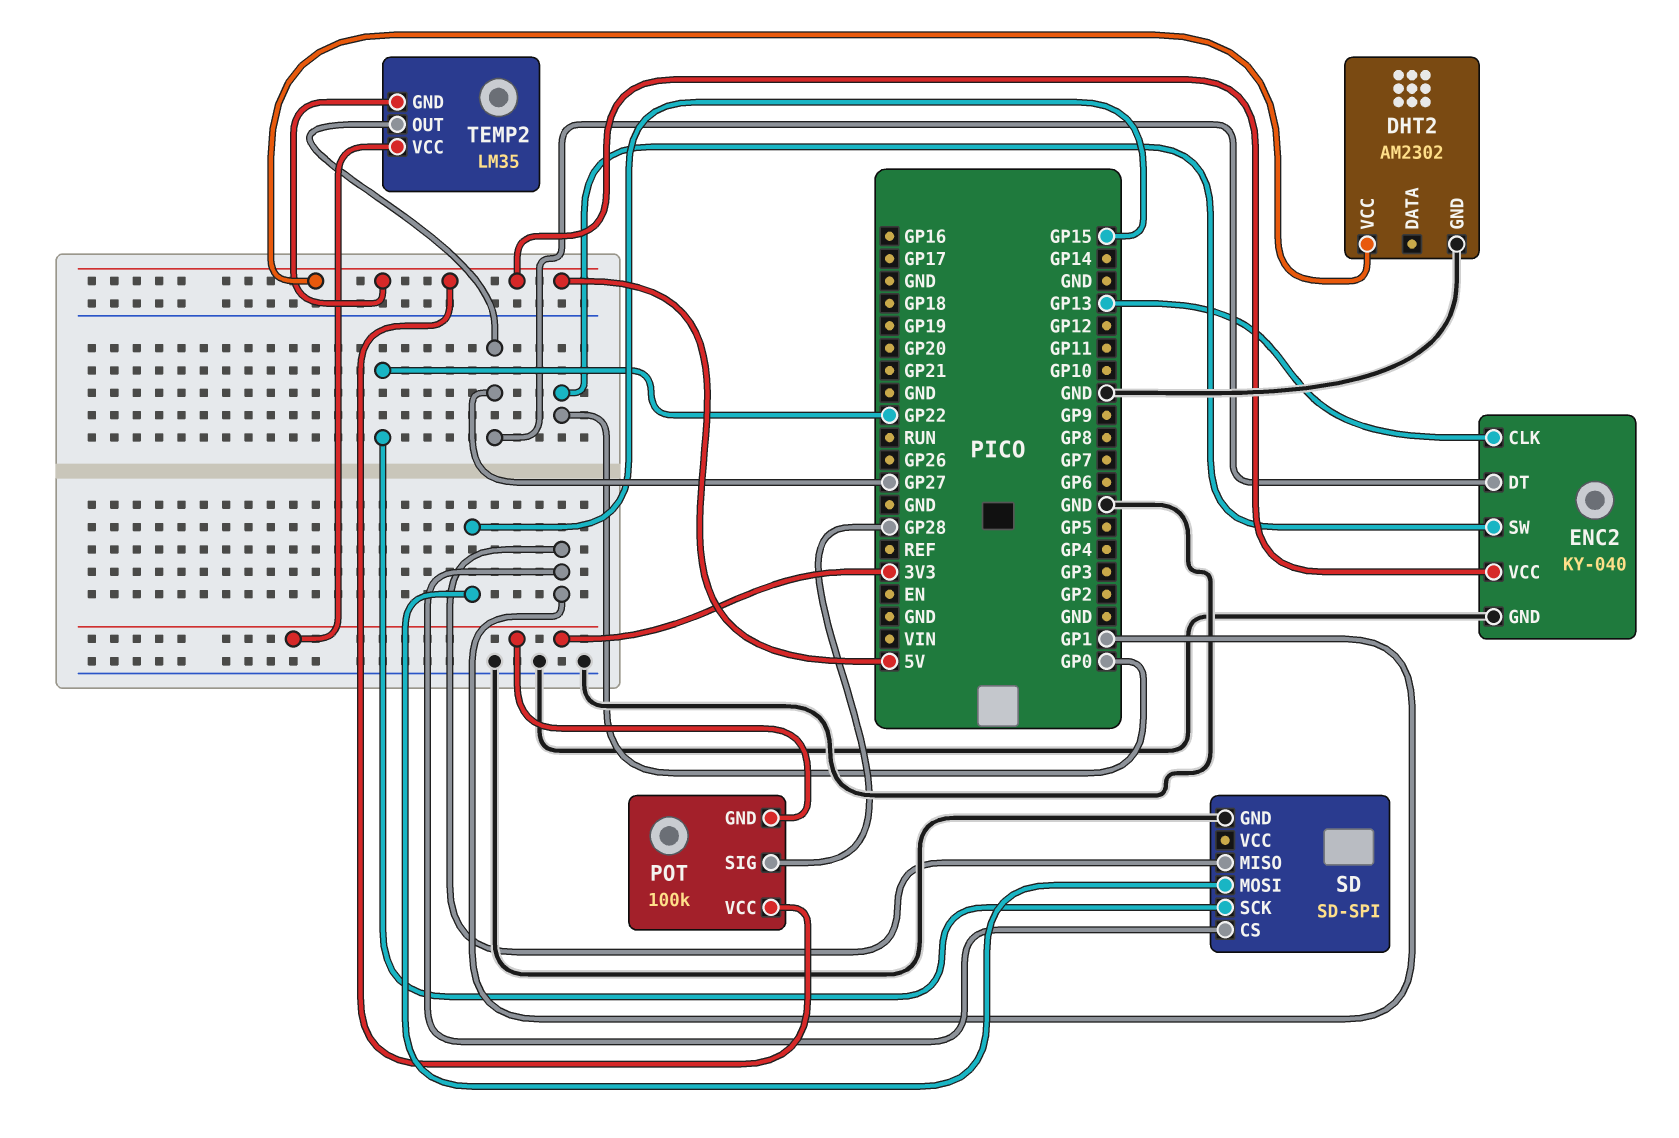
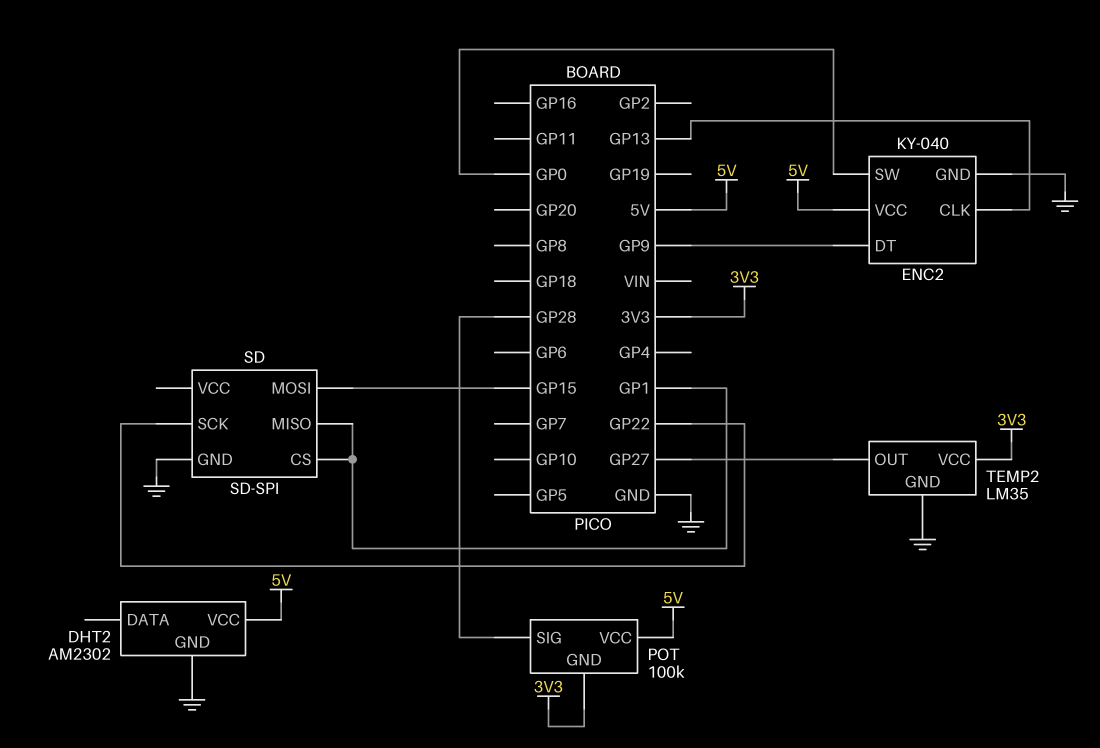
ENC2 pin DT: GP27 -> GP9
TEMP2 pin GND: 5V -> GND

